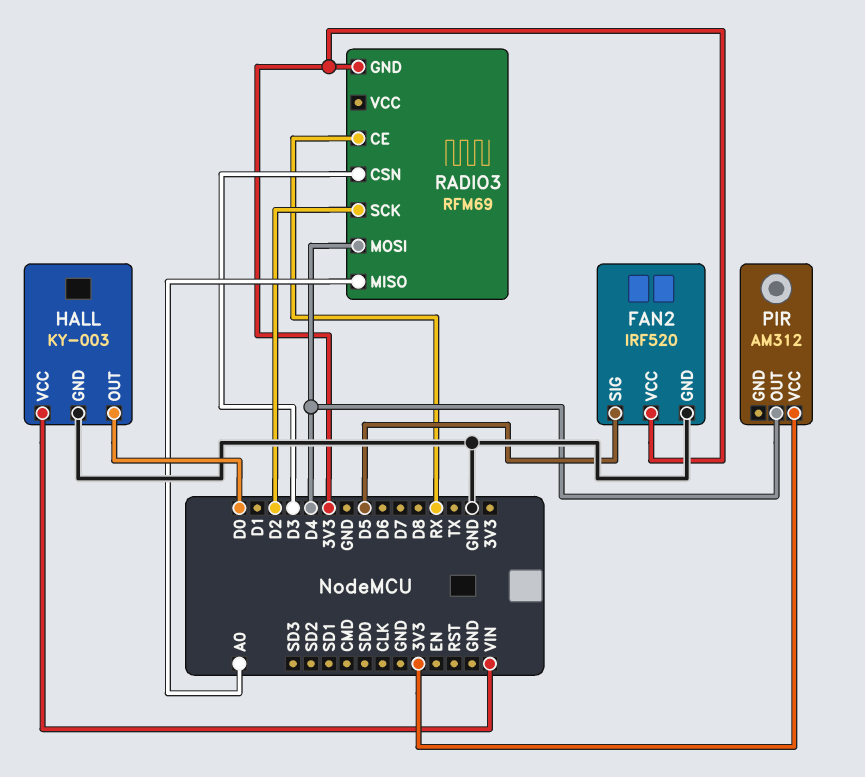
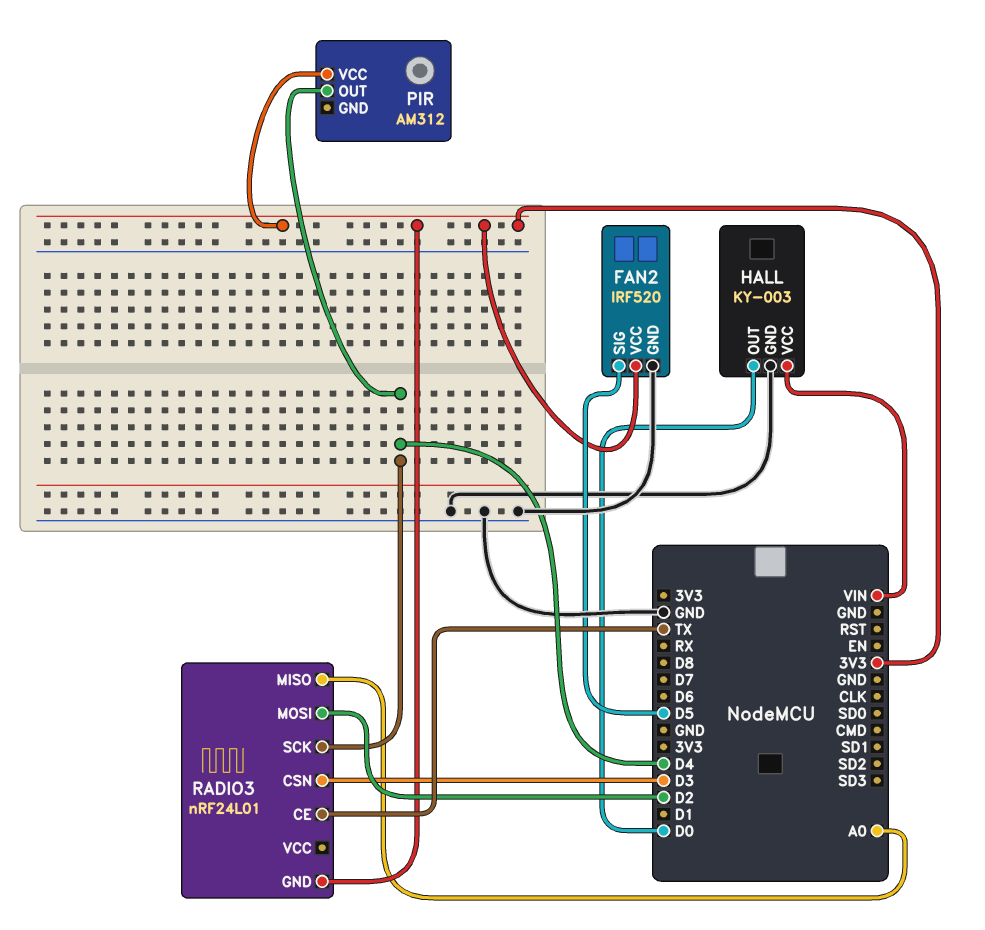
RADIO3: RFM69 -> nRF24L01
RADIO3 pin CE: RX -> TX
RADIO3 pin MOSI: D4 -> D2
RADIO3 pin SCK: D2 -> D4

